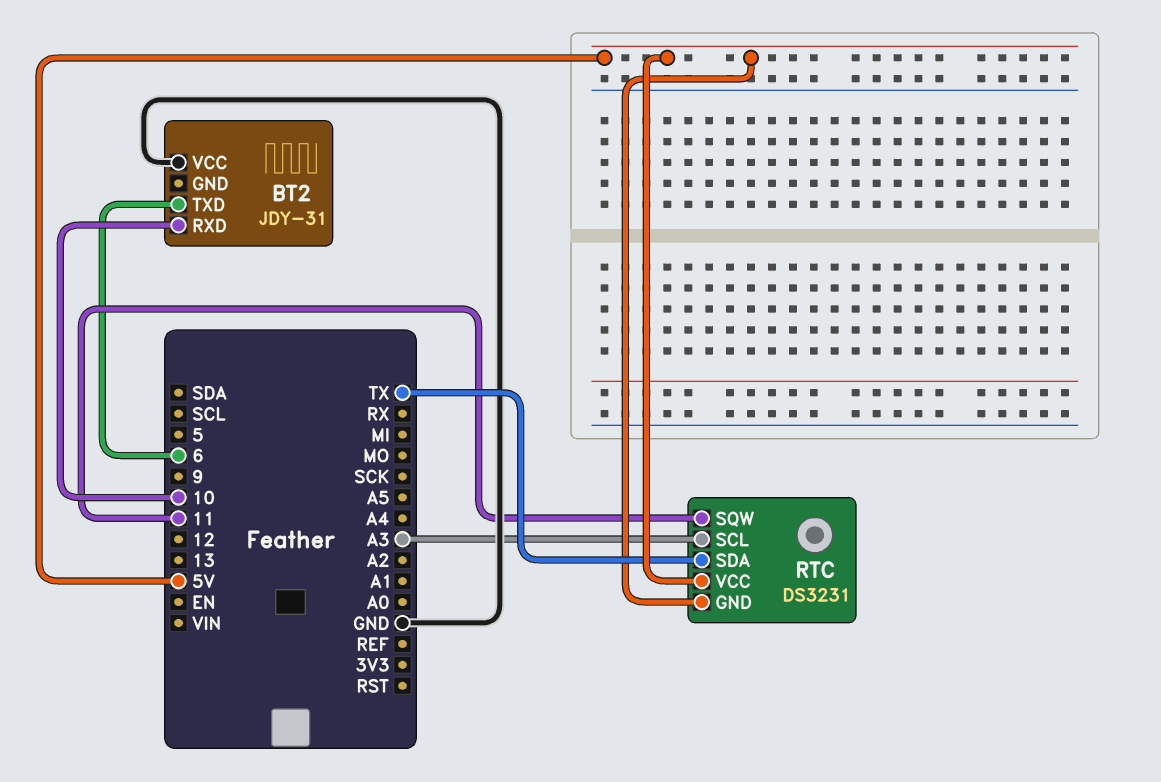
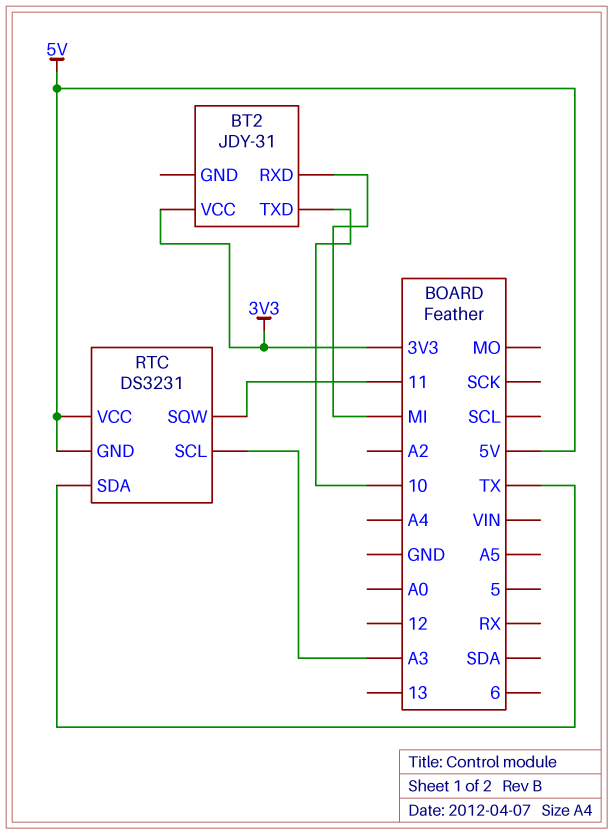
BT2 pin RXD: 10 -> MI
BT2 pin TXD: 6 -> 10
BT2 pin VCC: GND -> 3V3

